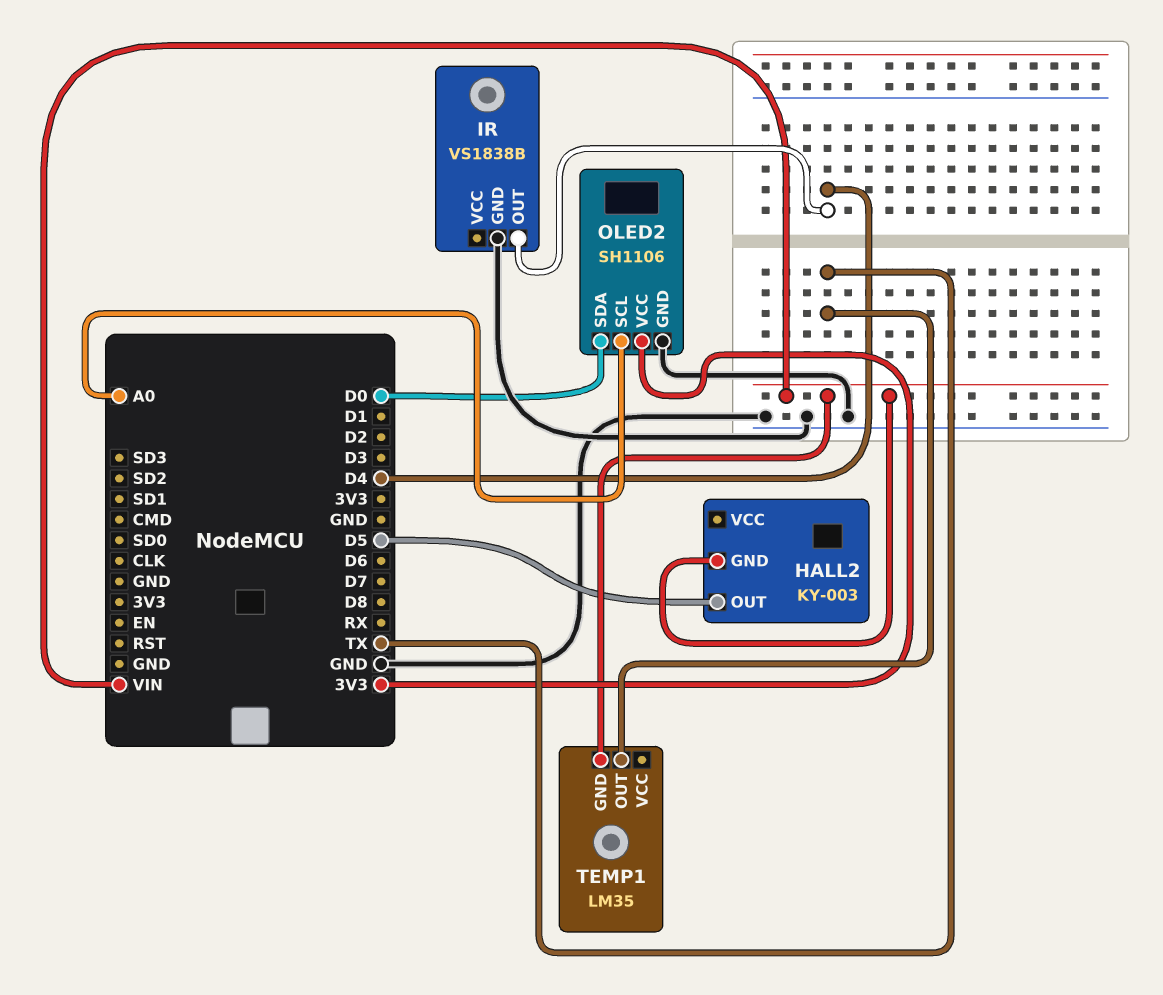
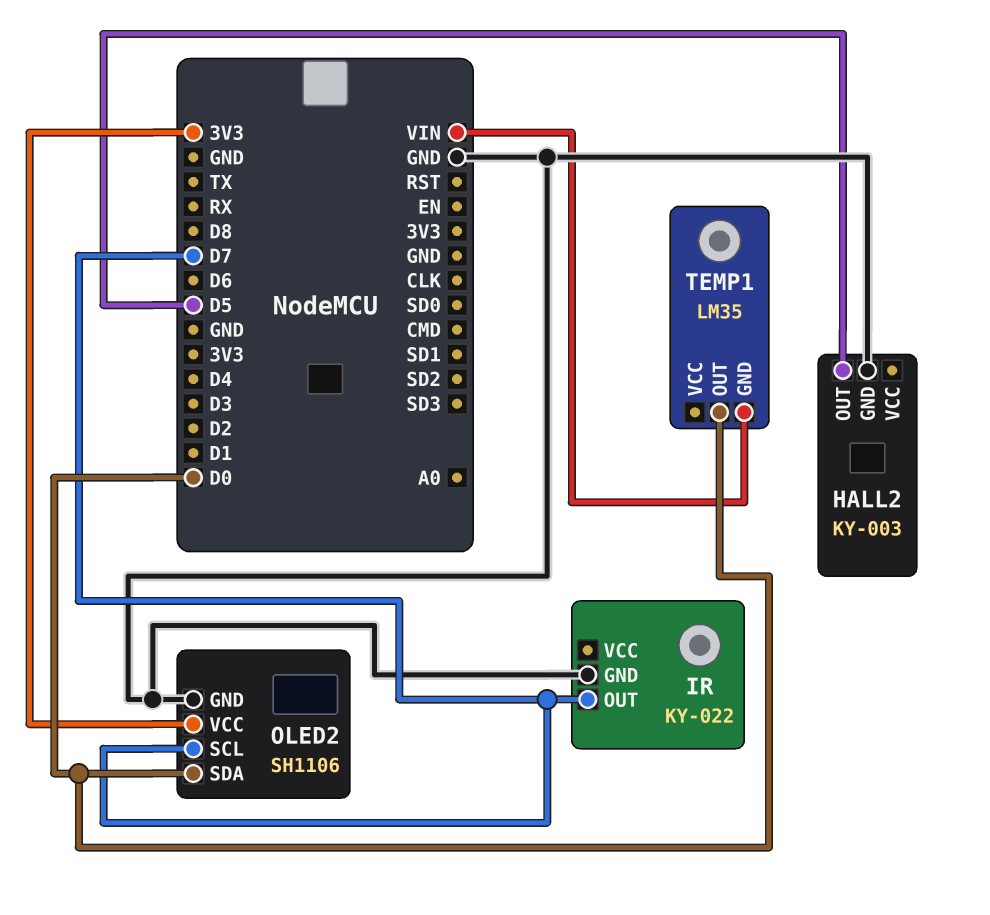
HALL2 pin GND: VIN -> GND
IR: VS1838B -> KY-022
IR pin OUT: D4 -> D7
OLED2 pin SCL: A0 -> D7
TEMP1 pin OUT: TX -> D0

